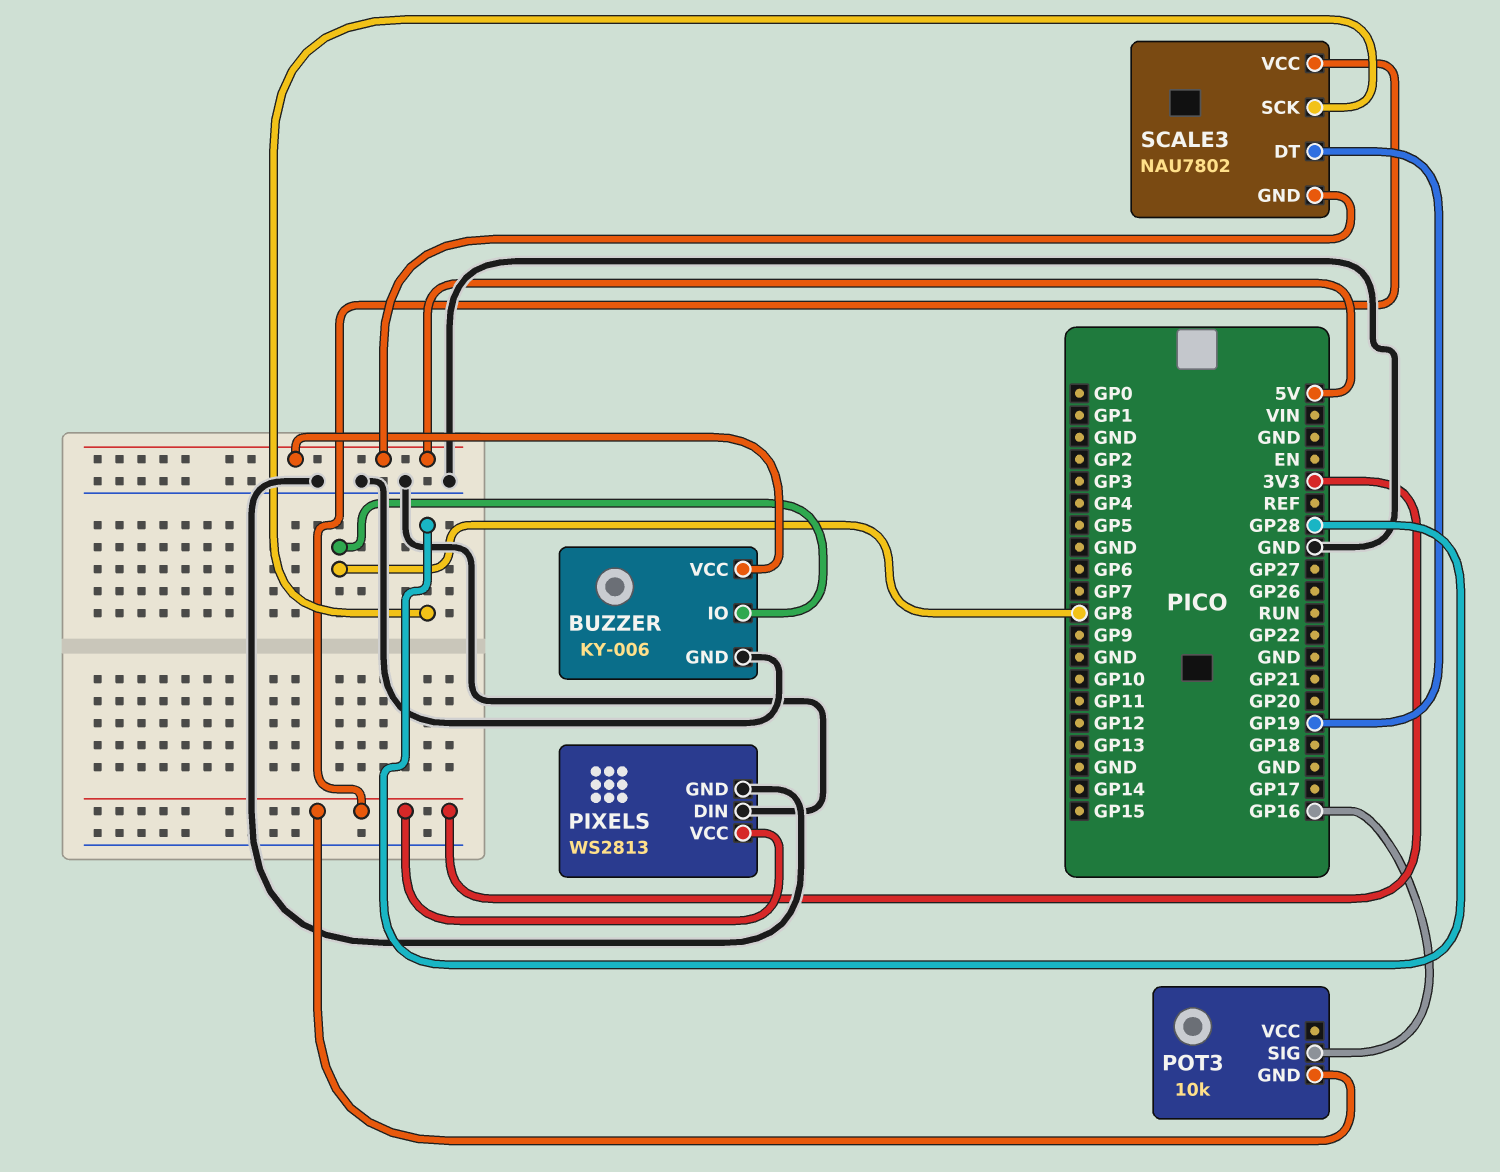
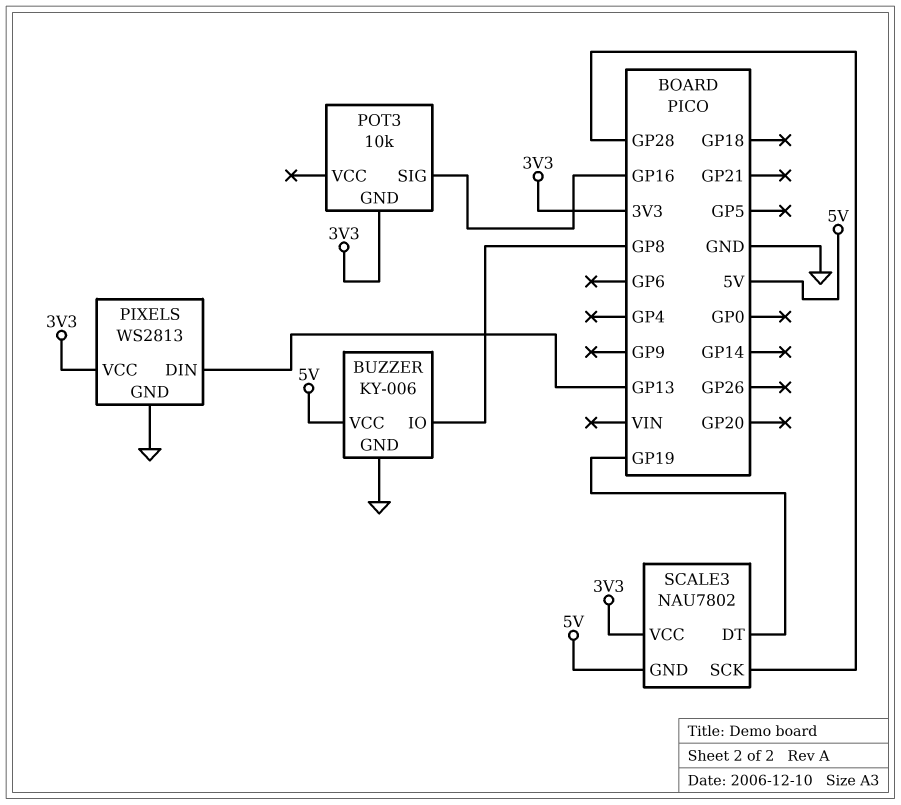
PIXELS pin DIN: GND -> GP13

